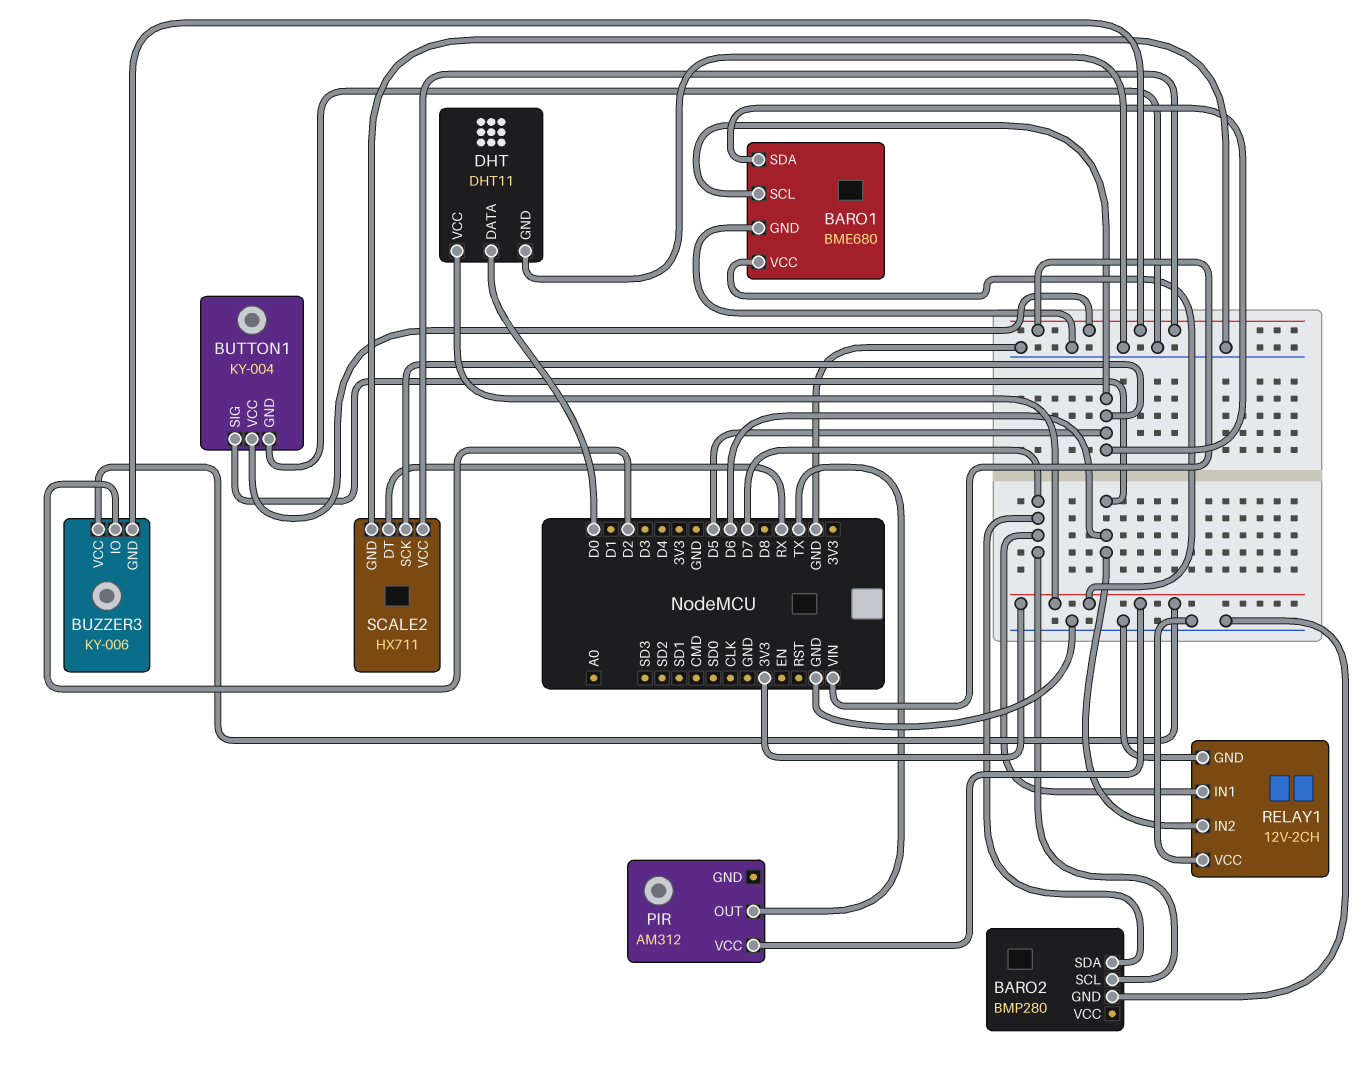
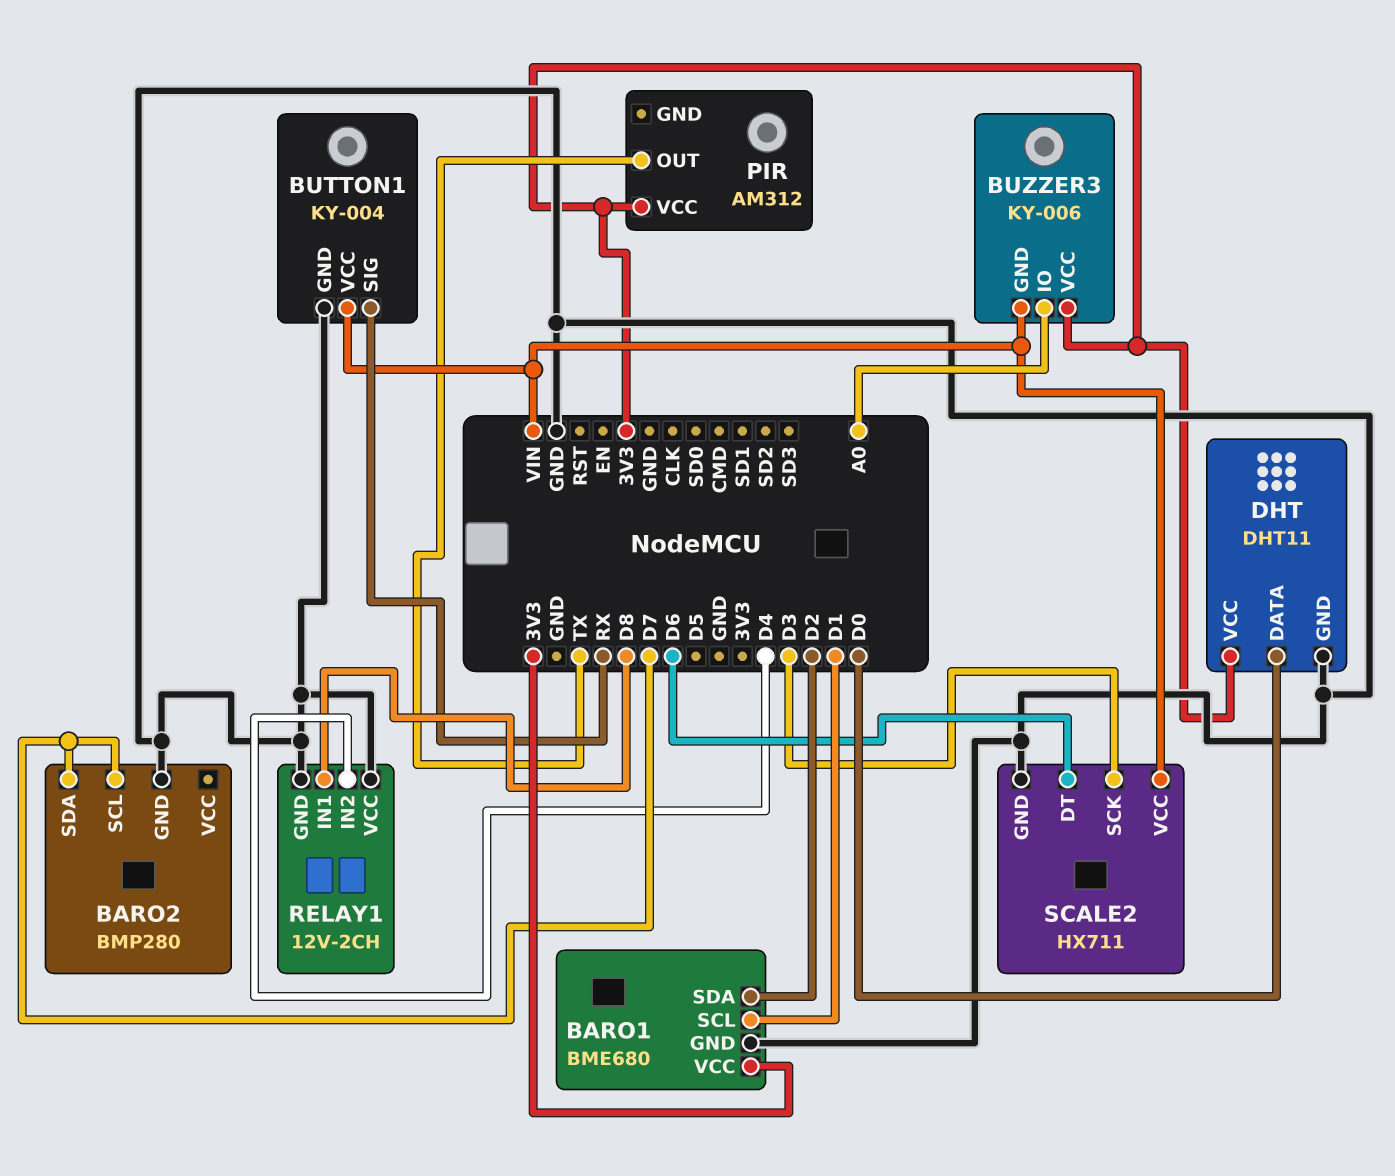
BARO1 pin SCL: D5 -> D1
BARO1 pin SDA: D5 -> D2
BUTTON1 pin SIG: D6 -> RX
BUZZER3 pin IO: D2 -> A0
RELAY1 pin IN1: D7 -> D8
RELAY1 pin IN2: D6 -> D4
SCALE2 pin DT: RX -> D6
SCALE2 pin SCK: D5 -> D3

